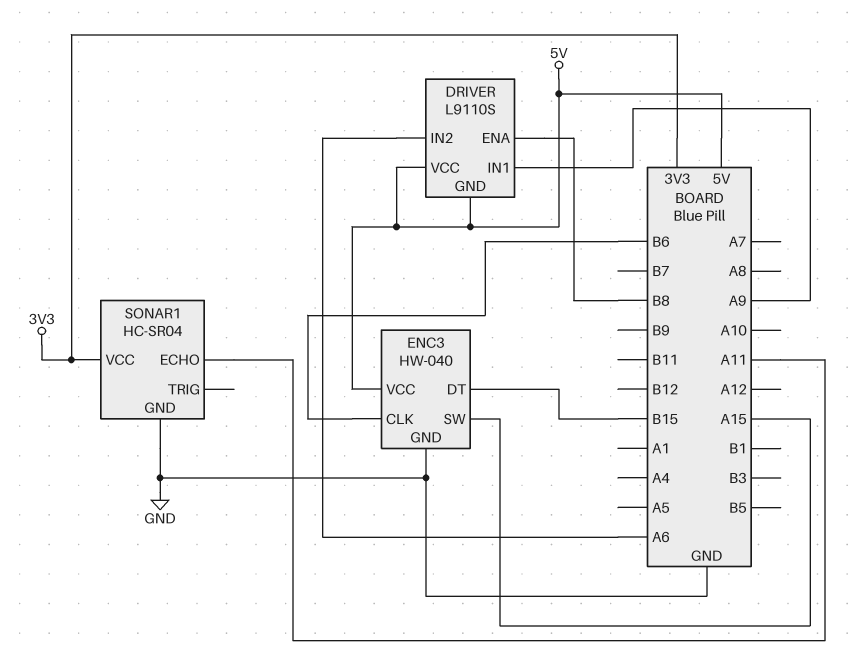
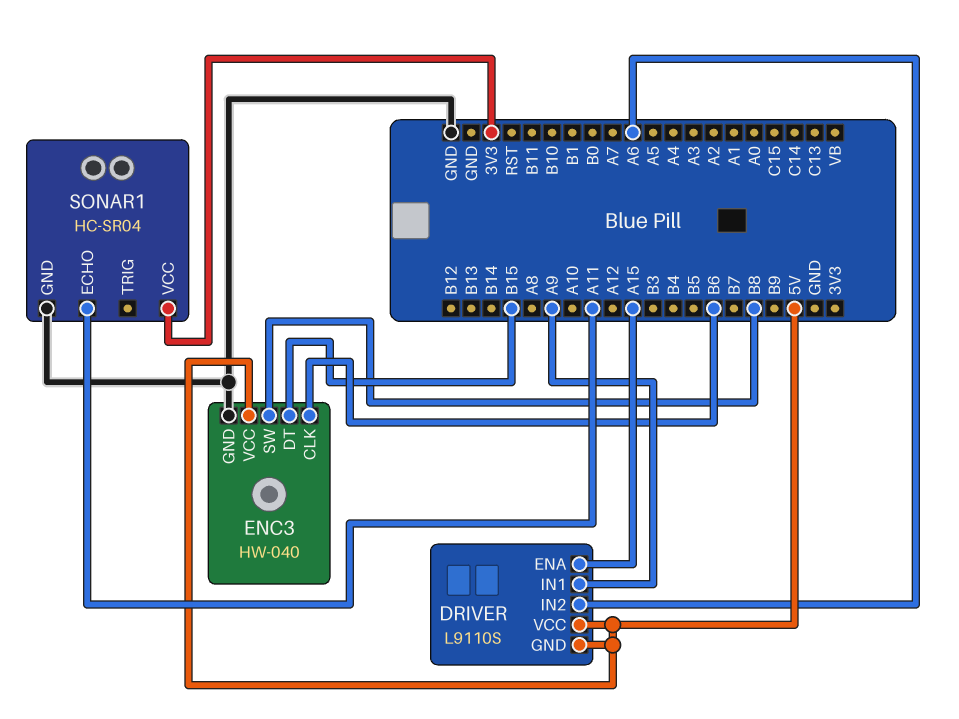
DRIVER pin ENA: B8 -> A15
ENC3 pin SW: A15 -> B8

